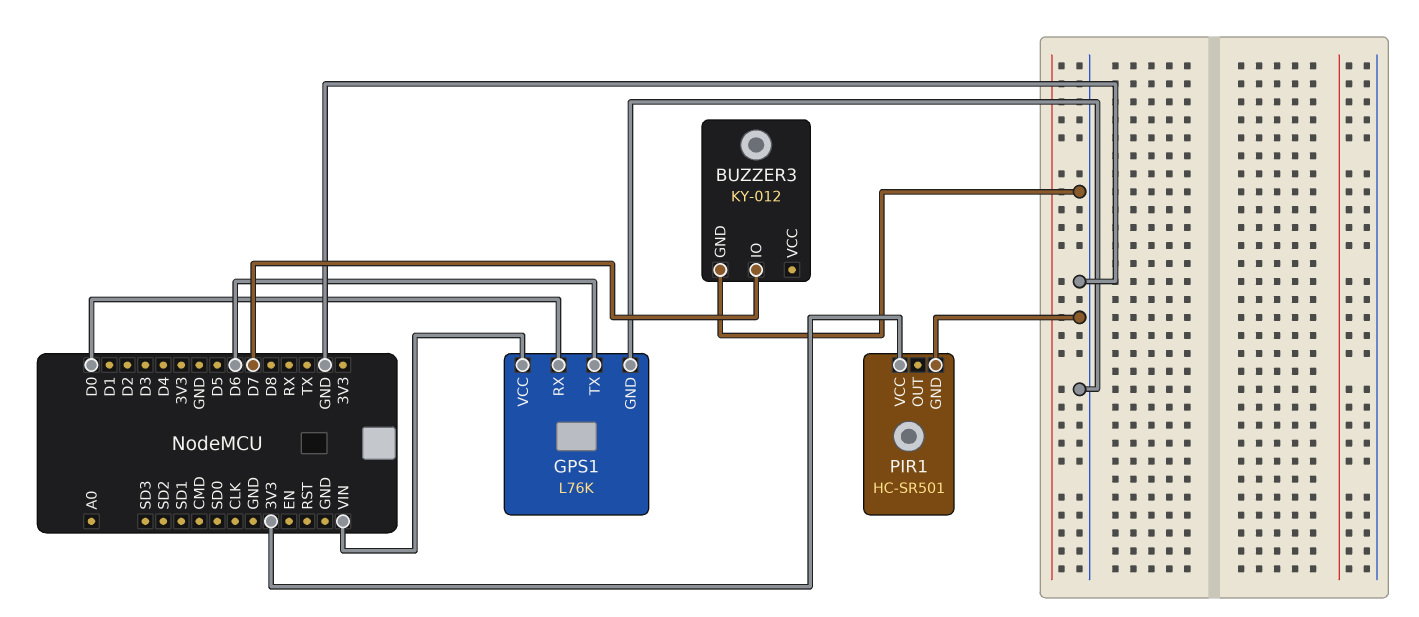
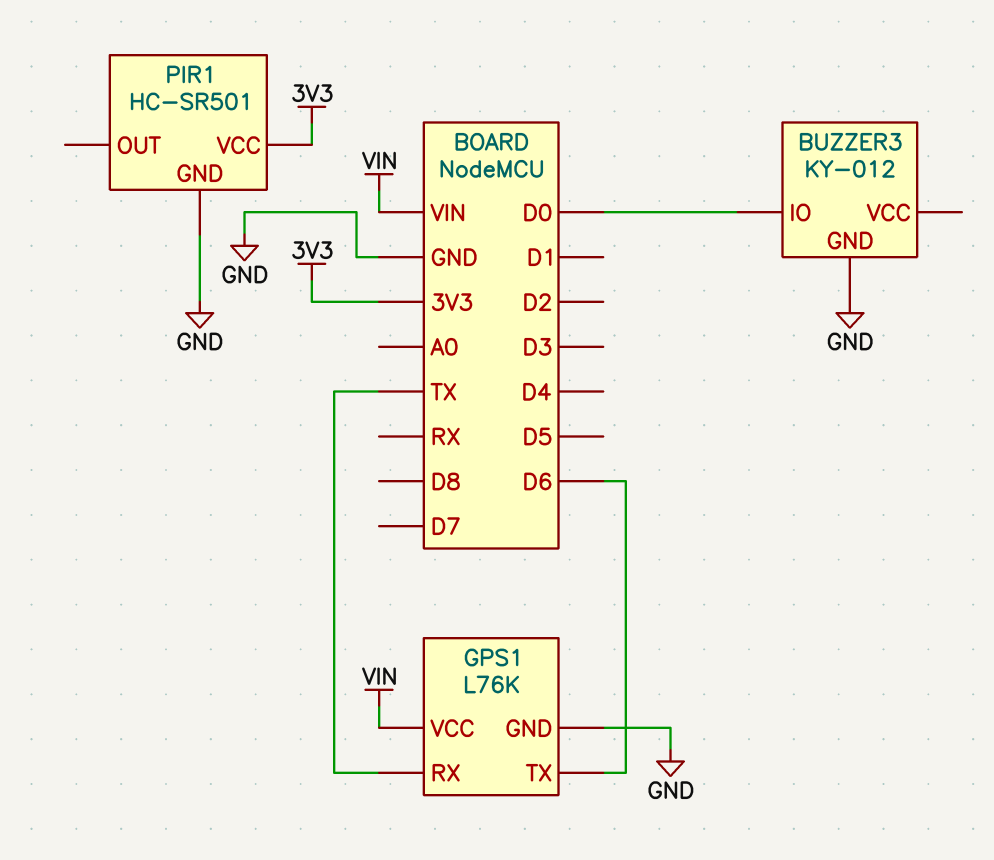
BUZZER3 pin IO: D7 -> D0
GPS1 pin RX: D0 -> TX

